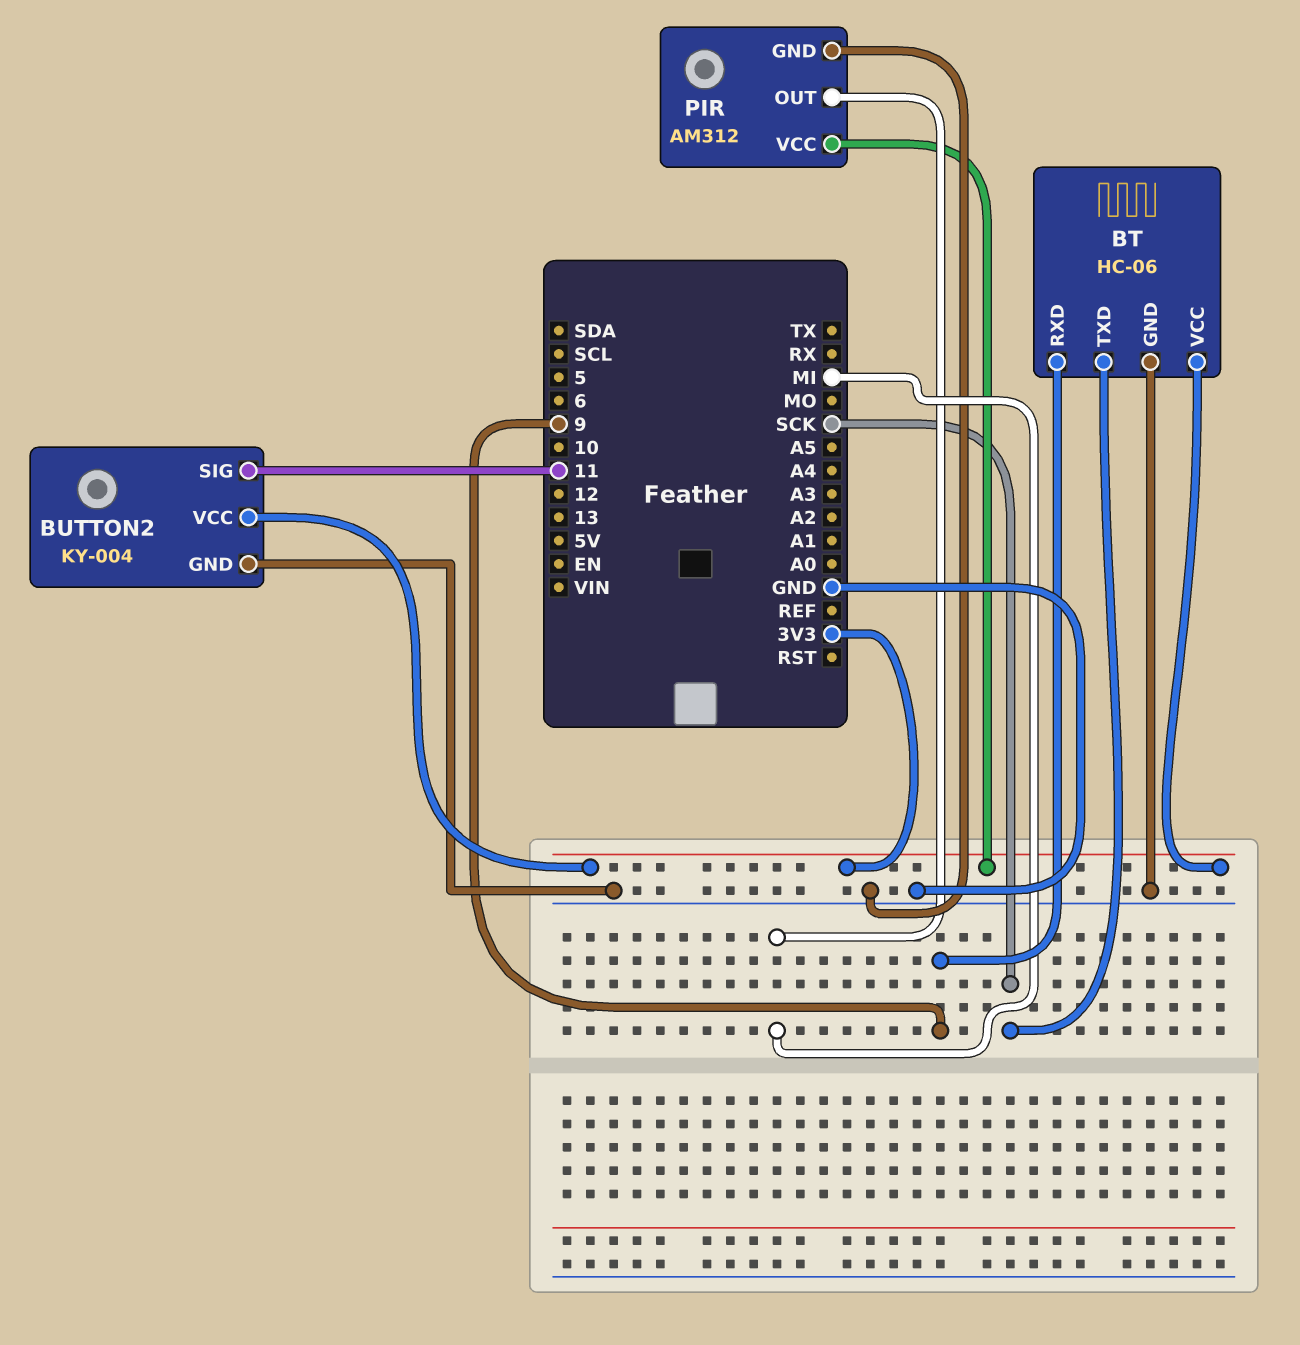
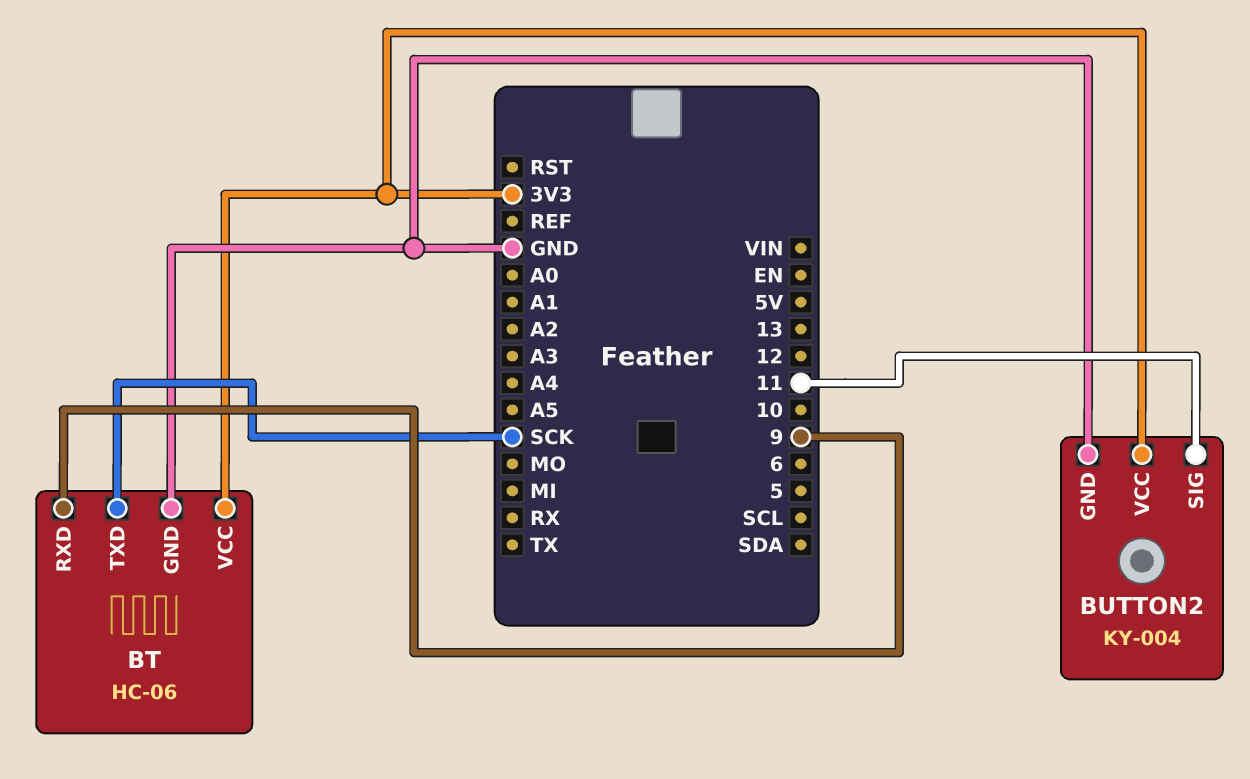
PIR: AM312 -> none
PIR pin GND: GND -> none
PIR pin OUT: MI -> none
PIR pin VCC: 3V3 -> none

